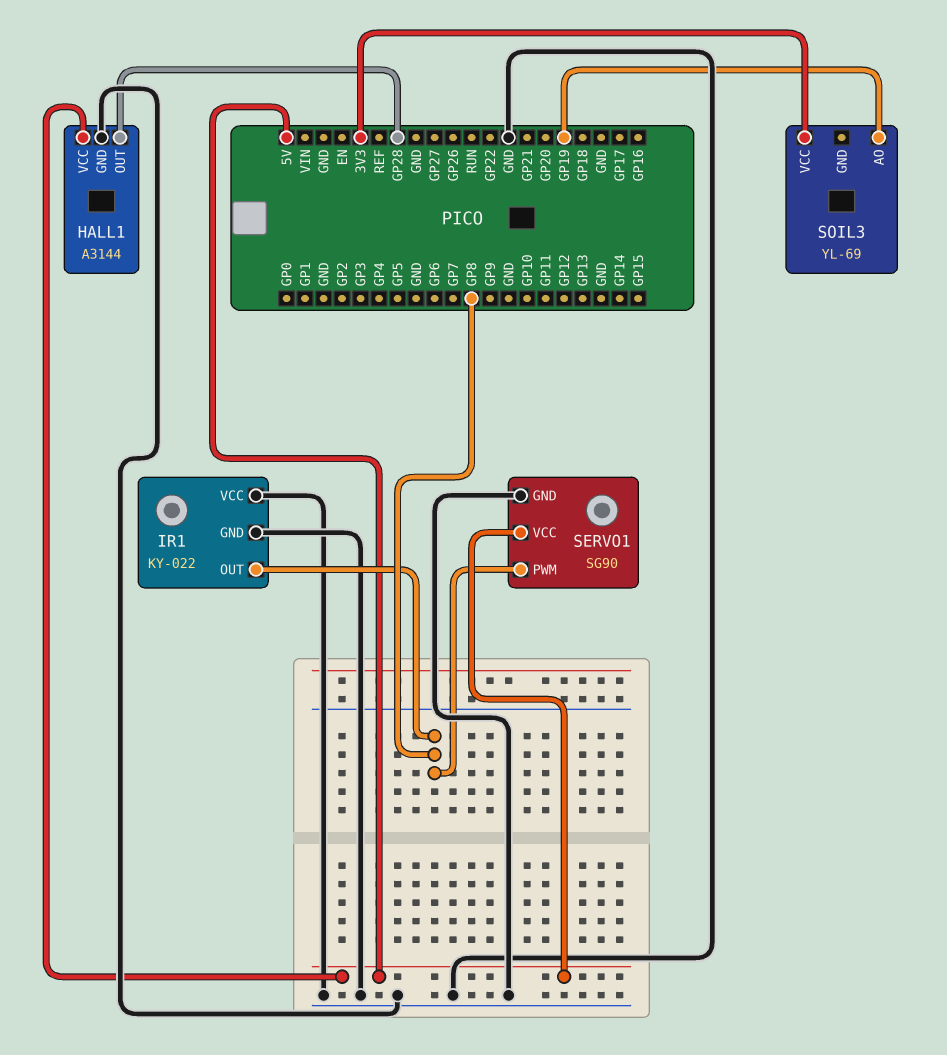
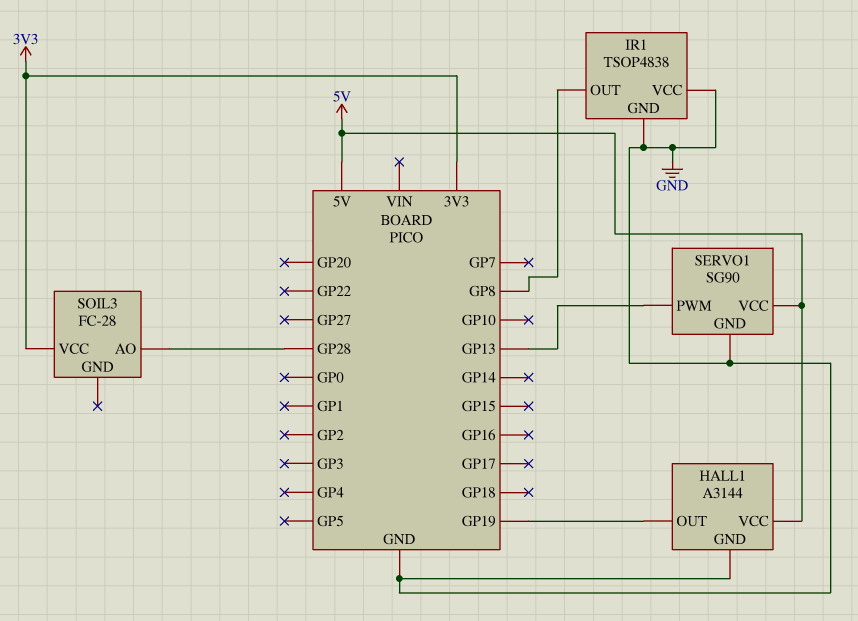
HALL1 pin OUT: GP28 -> GP19
IR1: KY-022 -> TSOP4838
SERVO1 pin PWM: GP8 -> GP13
SOIL3: YL-69 -> FC-28
SOIL3 pin AO: GP19 -> GP28

